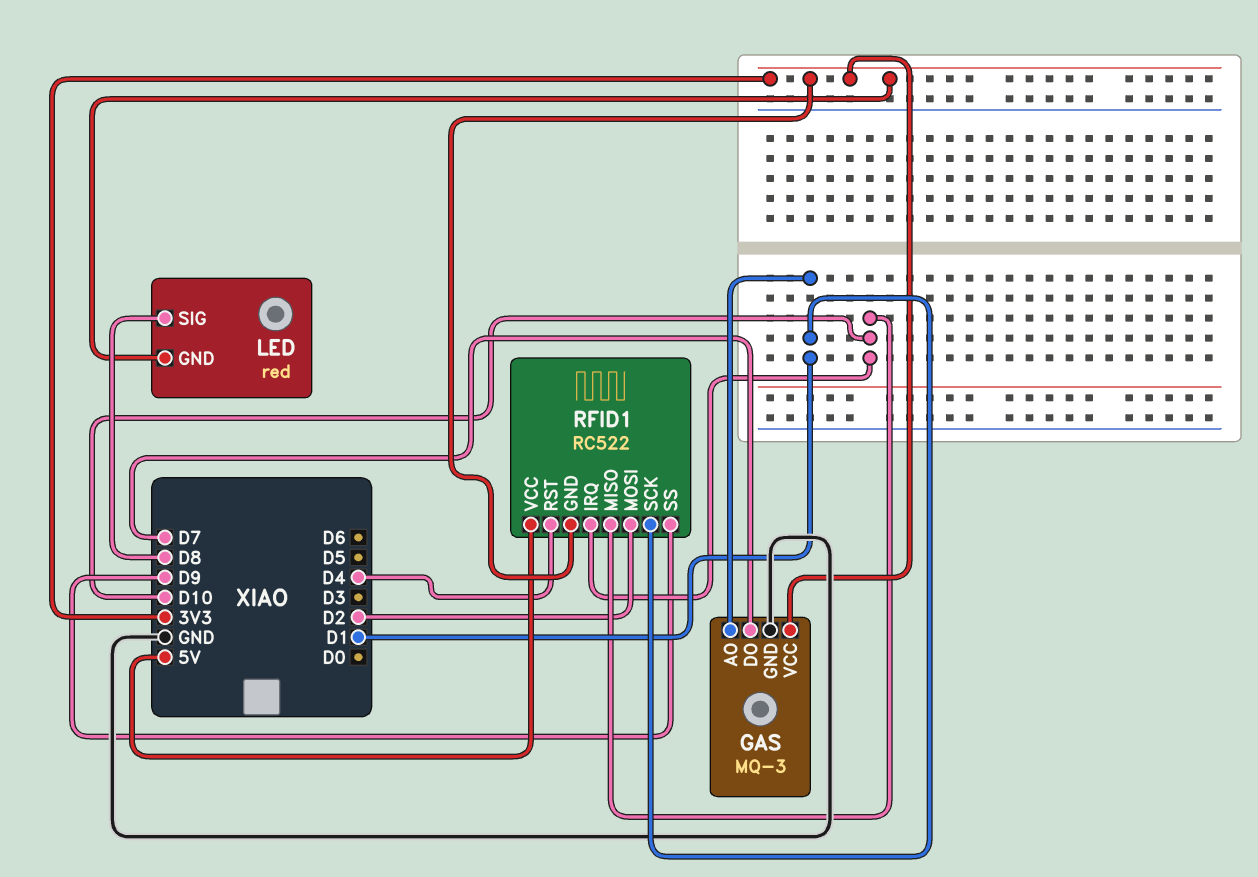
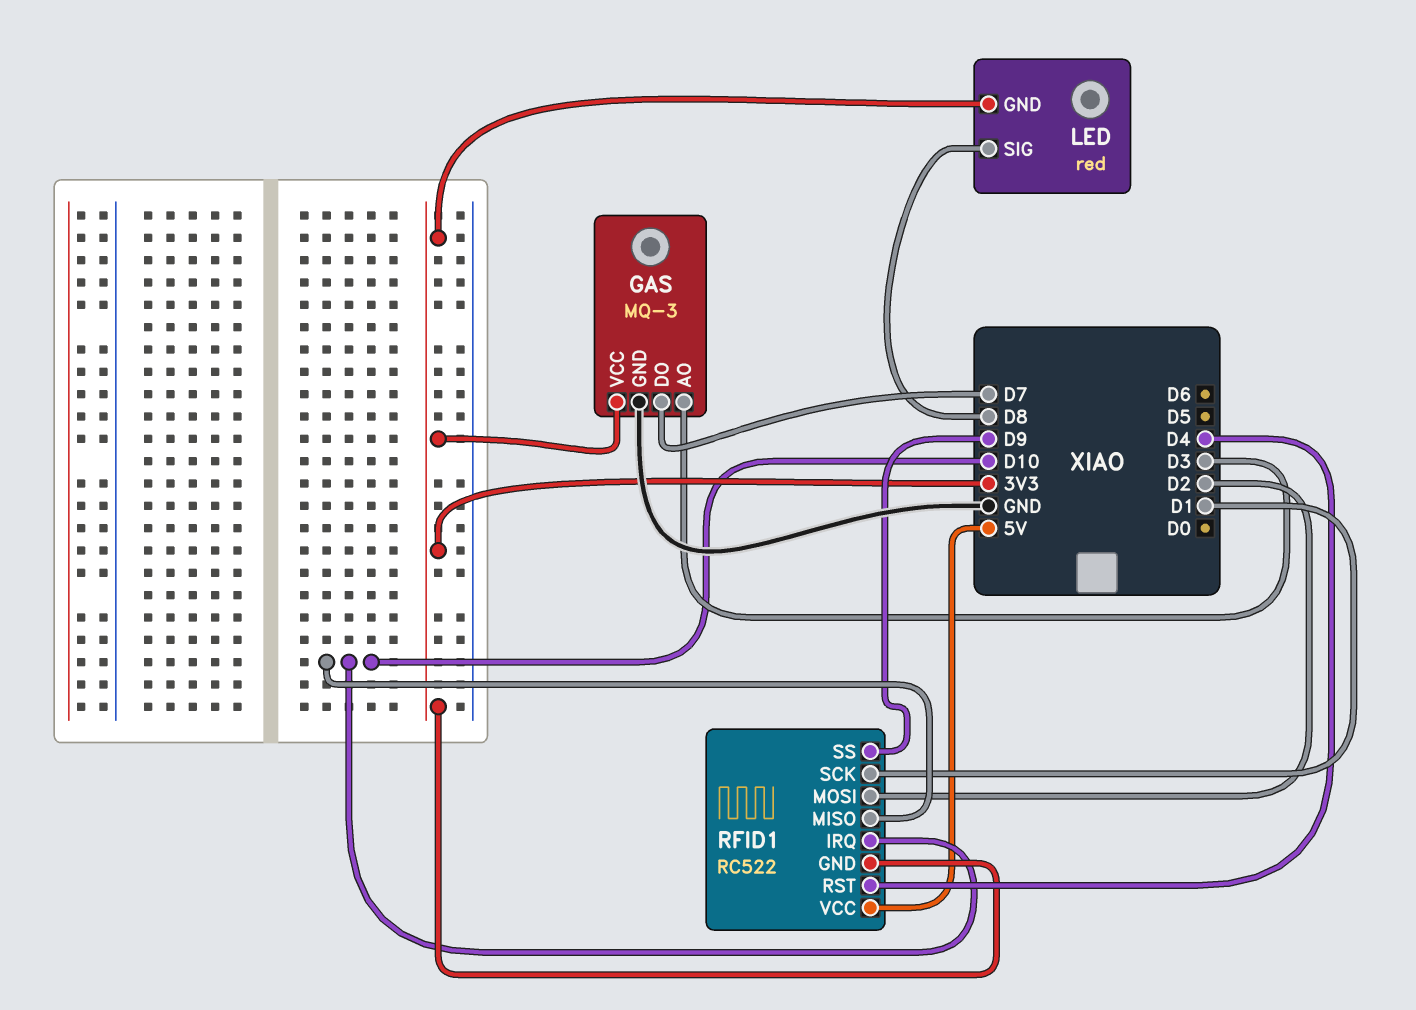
GAS pin AO: D1 -> D3

